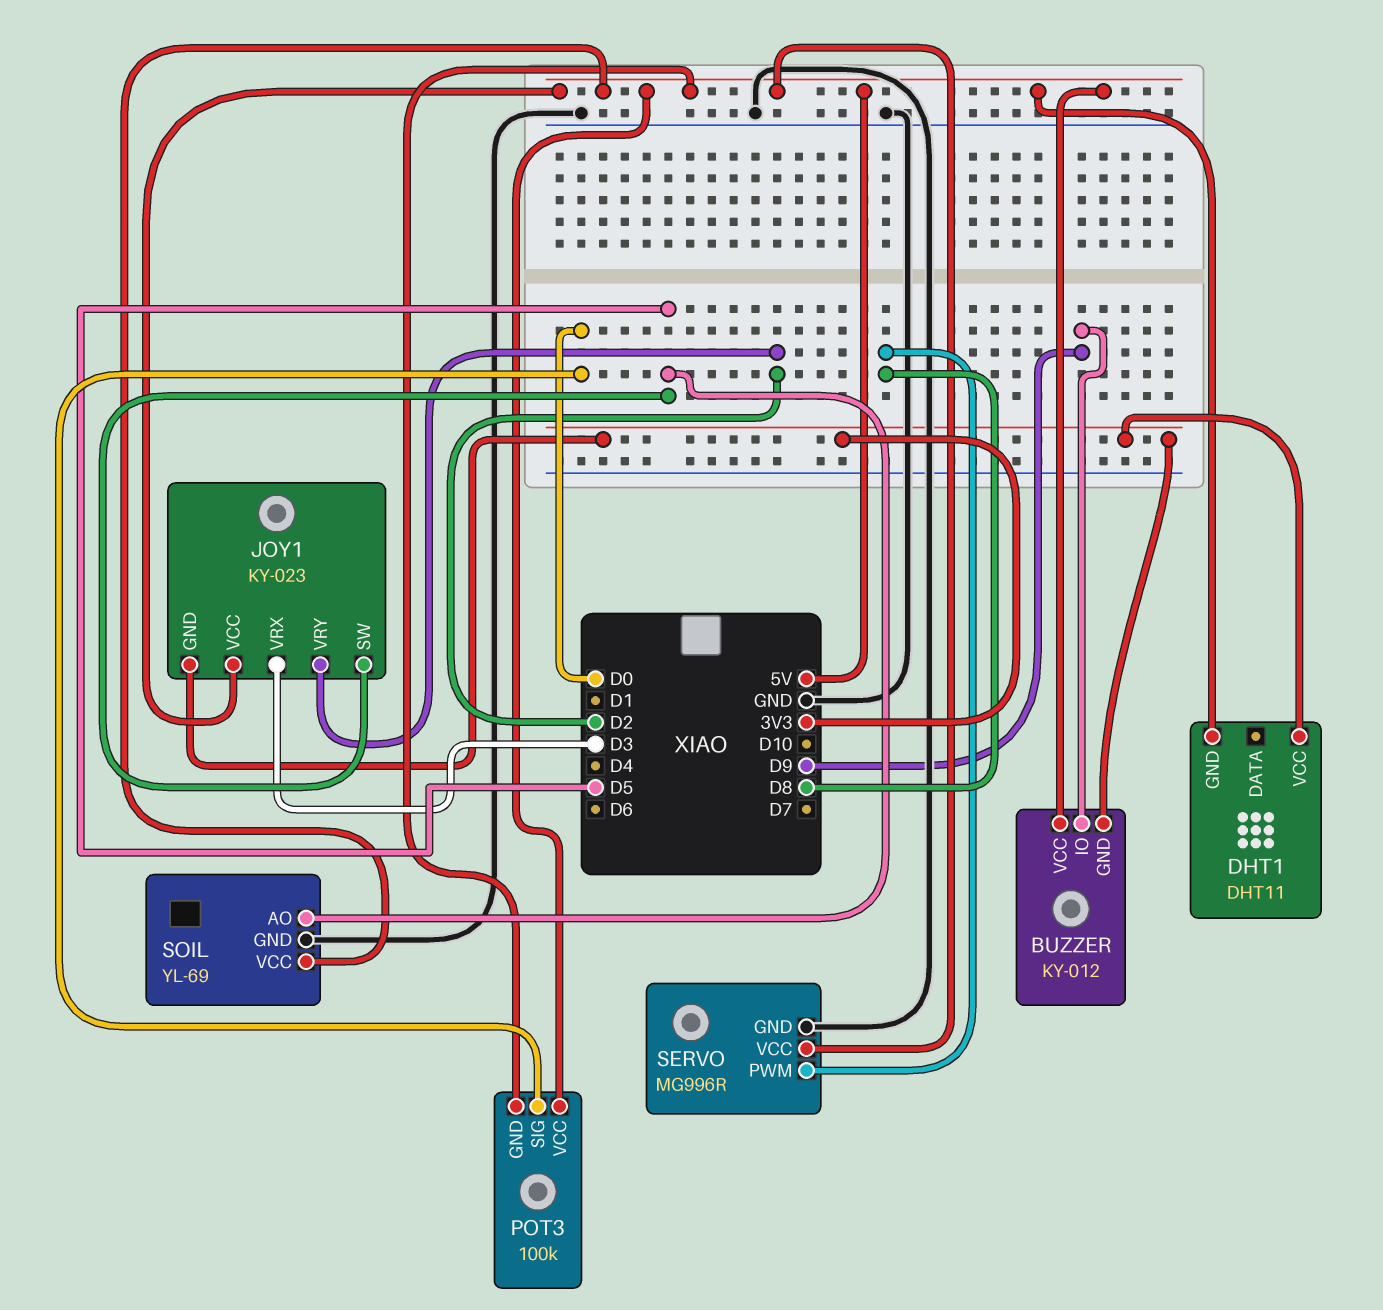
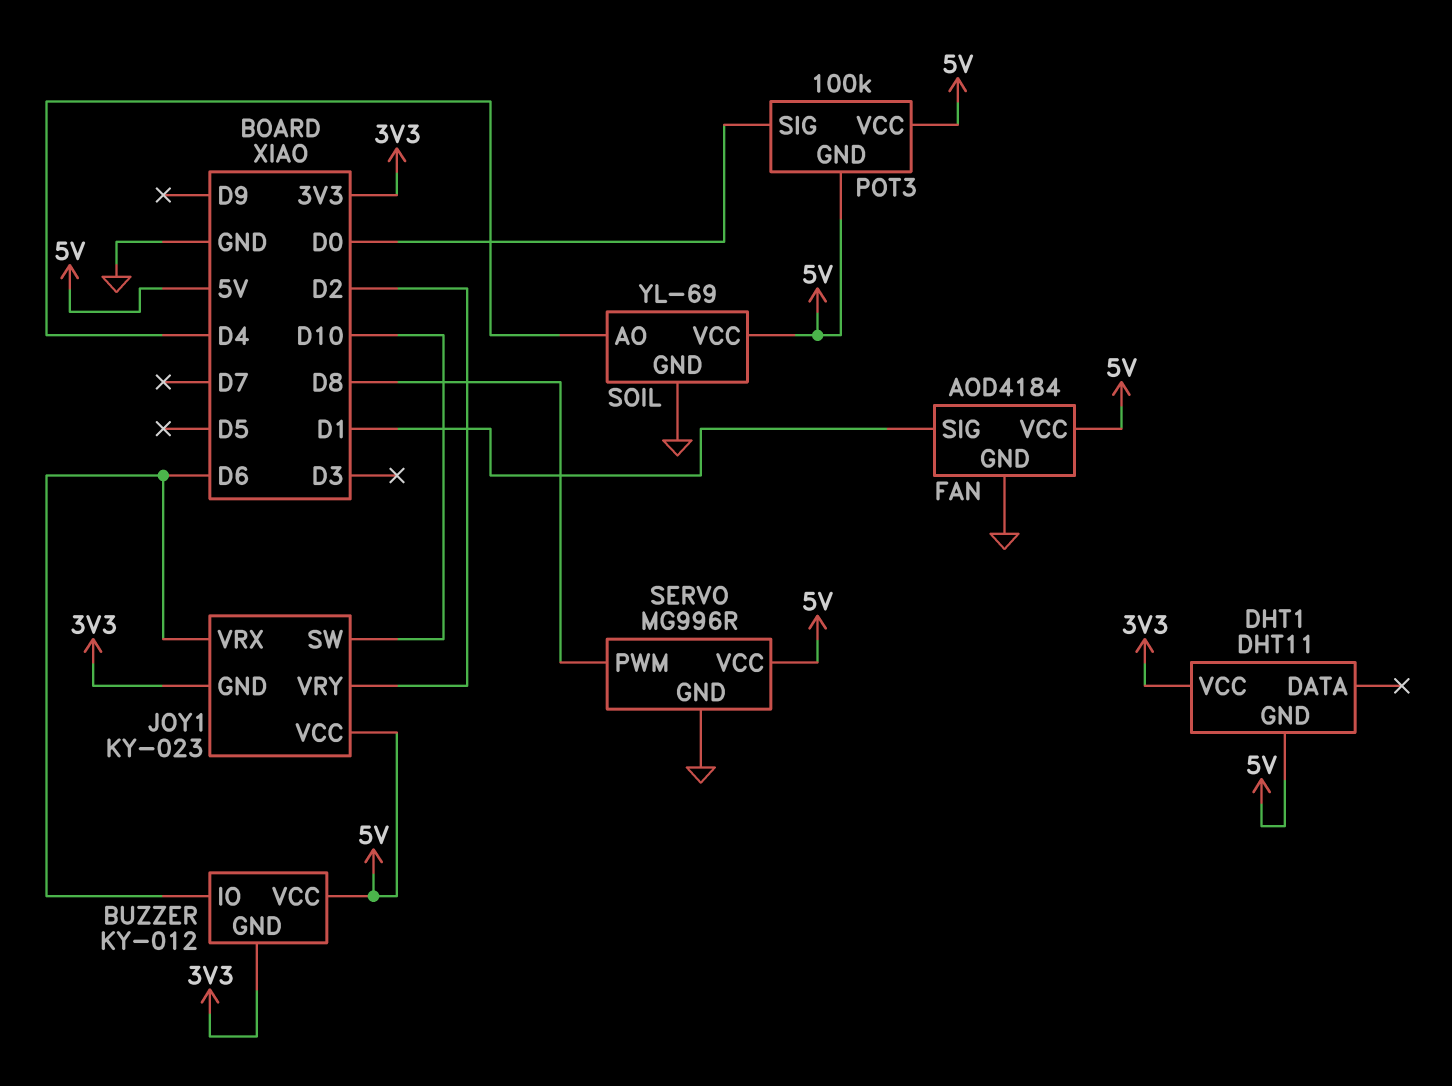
BUZZER pin IO: D9 -> D6
FAN: none -> AOD4184
FAN pin GND: none -> GND
FAN pin SIG: none -> D1
FAN pin VCC: none -> 5V
JOY1 pin SW: D5 -> D10
JOY1 pin VRX: D3 -> D6
SOIL pin AO: D5 -> D4

